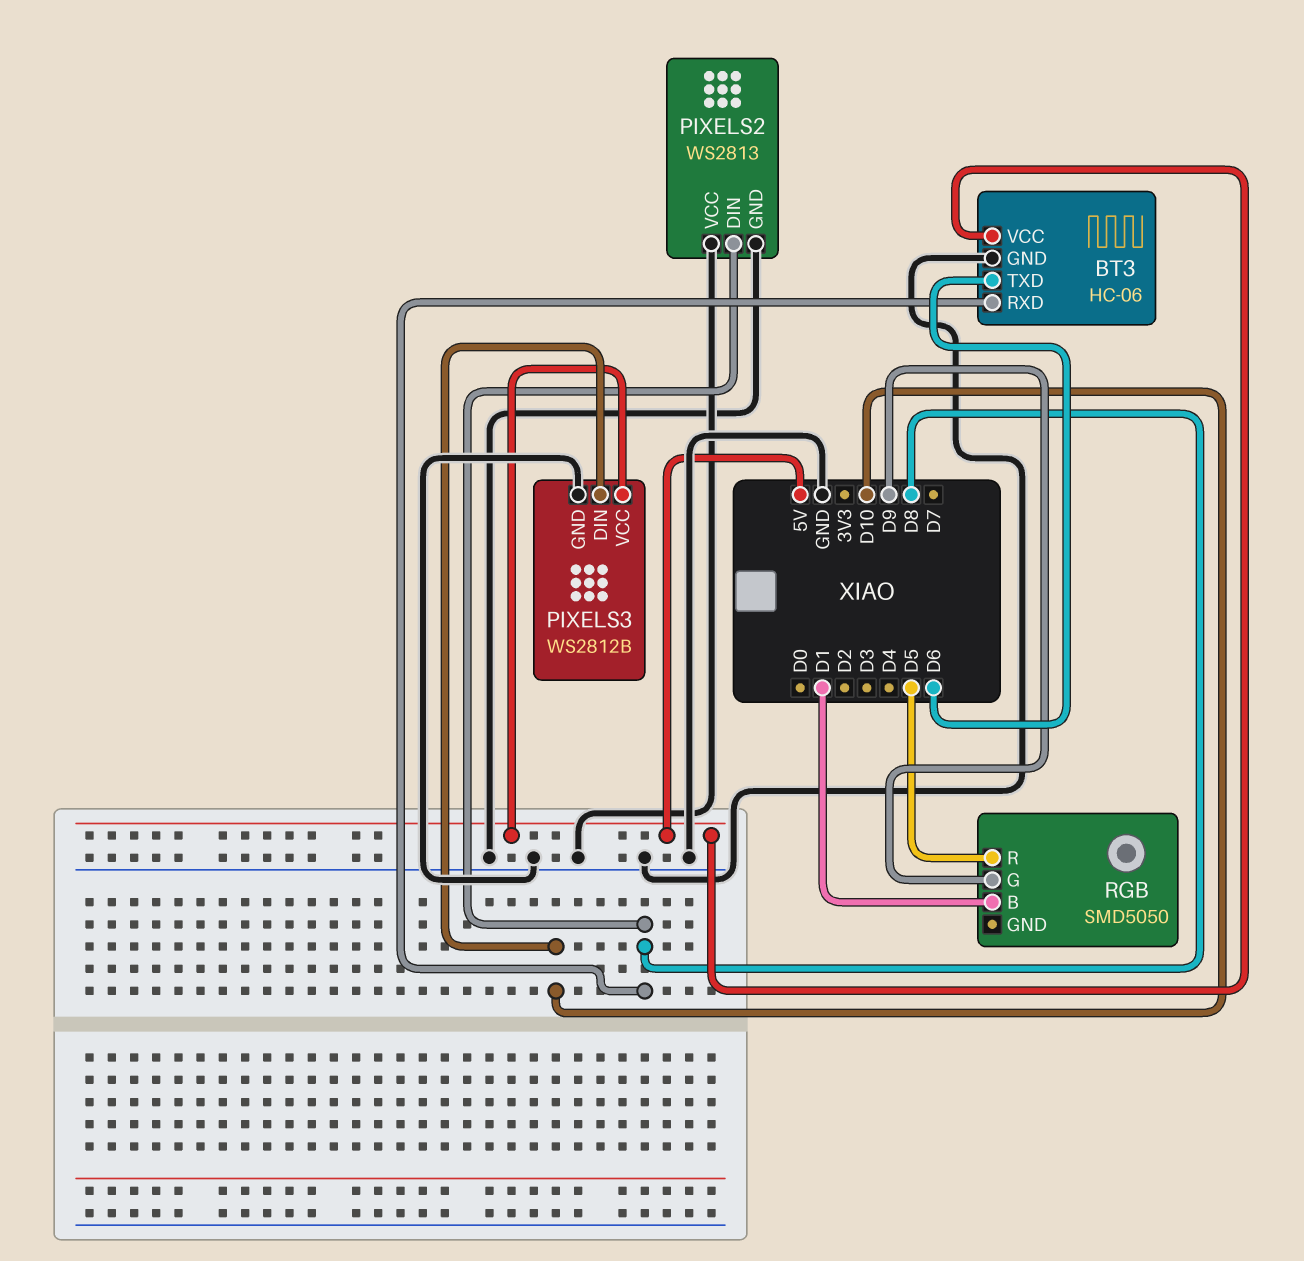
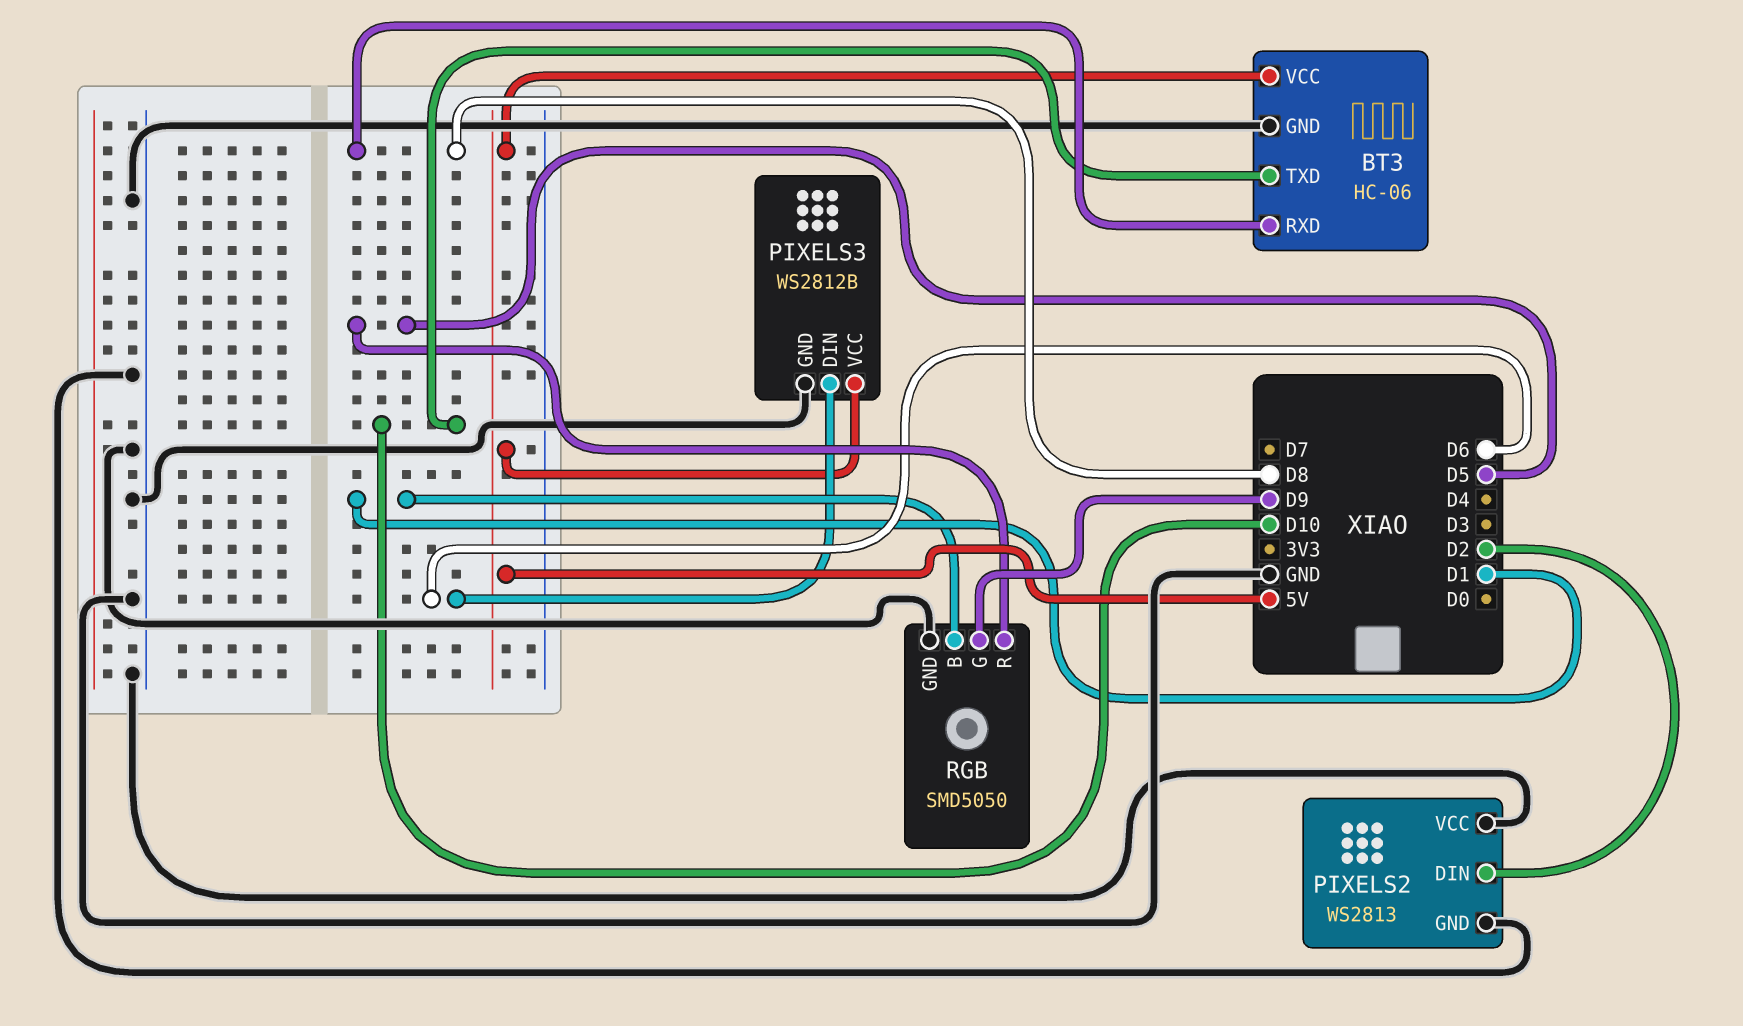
BT3 pin TXD: D6 -> D10
PIXELS2 pin DIN: D8 -> D2
PIXELS3 pin DIN: D10 -> D6
RGB pin GND: none -> GND

